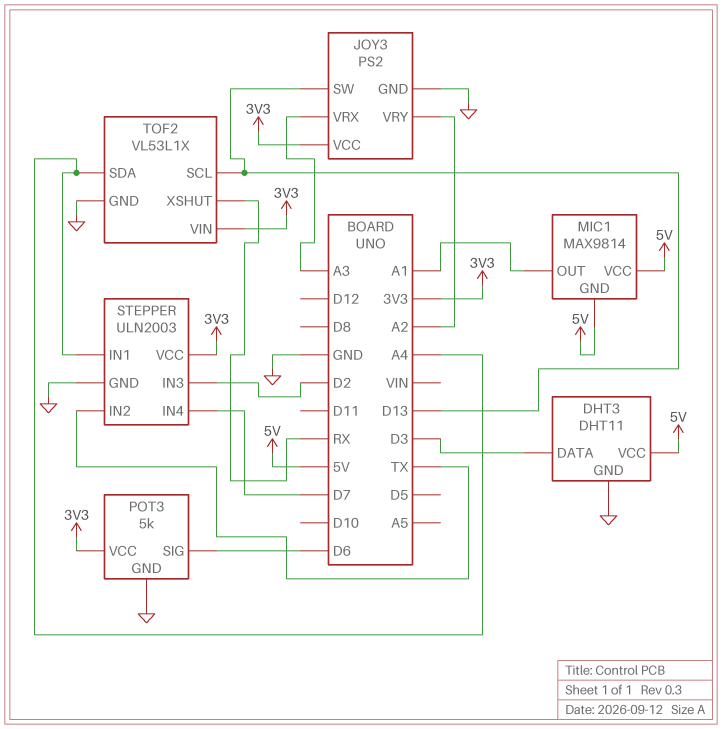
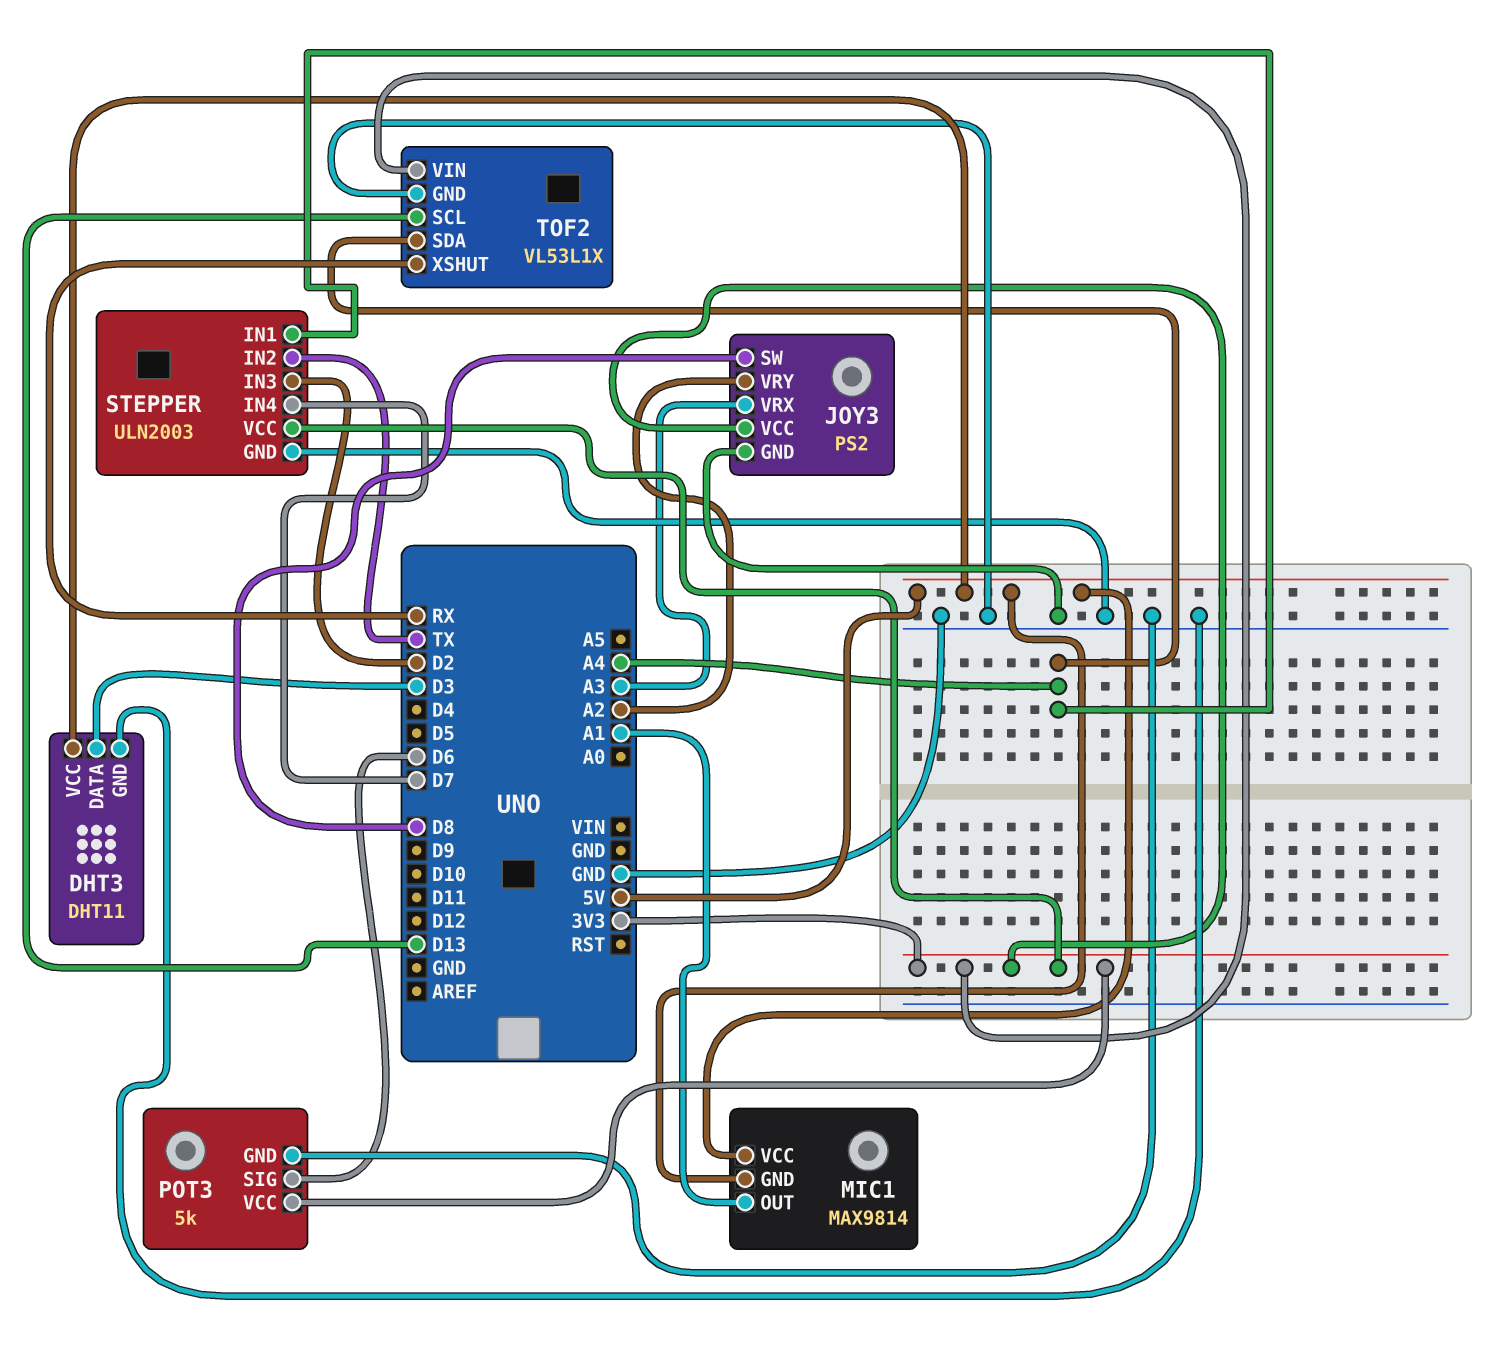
JOY3 pin SW: D13 -> D8

